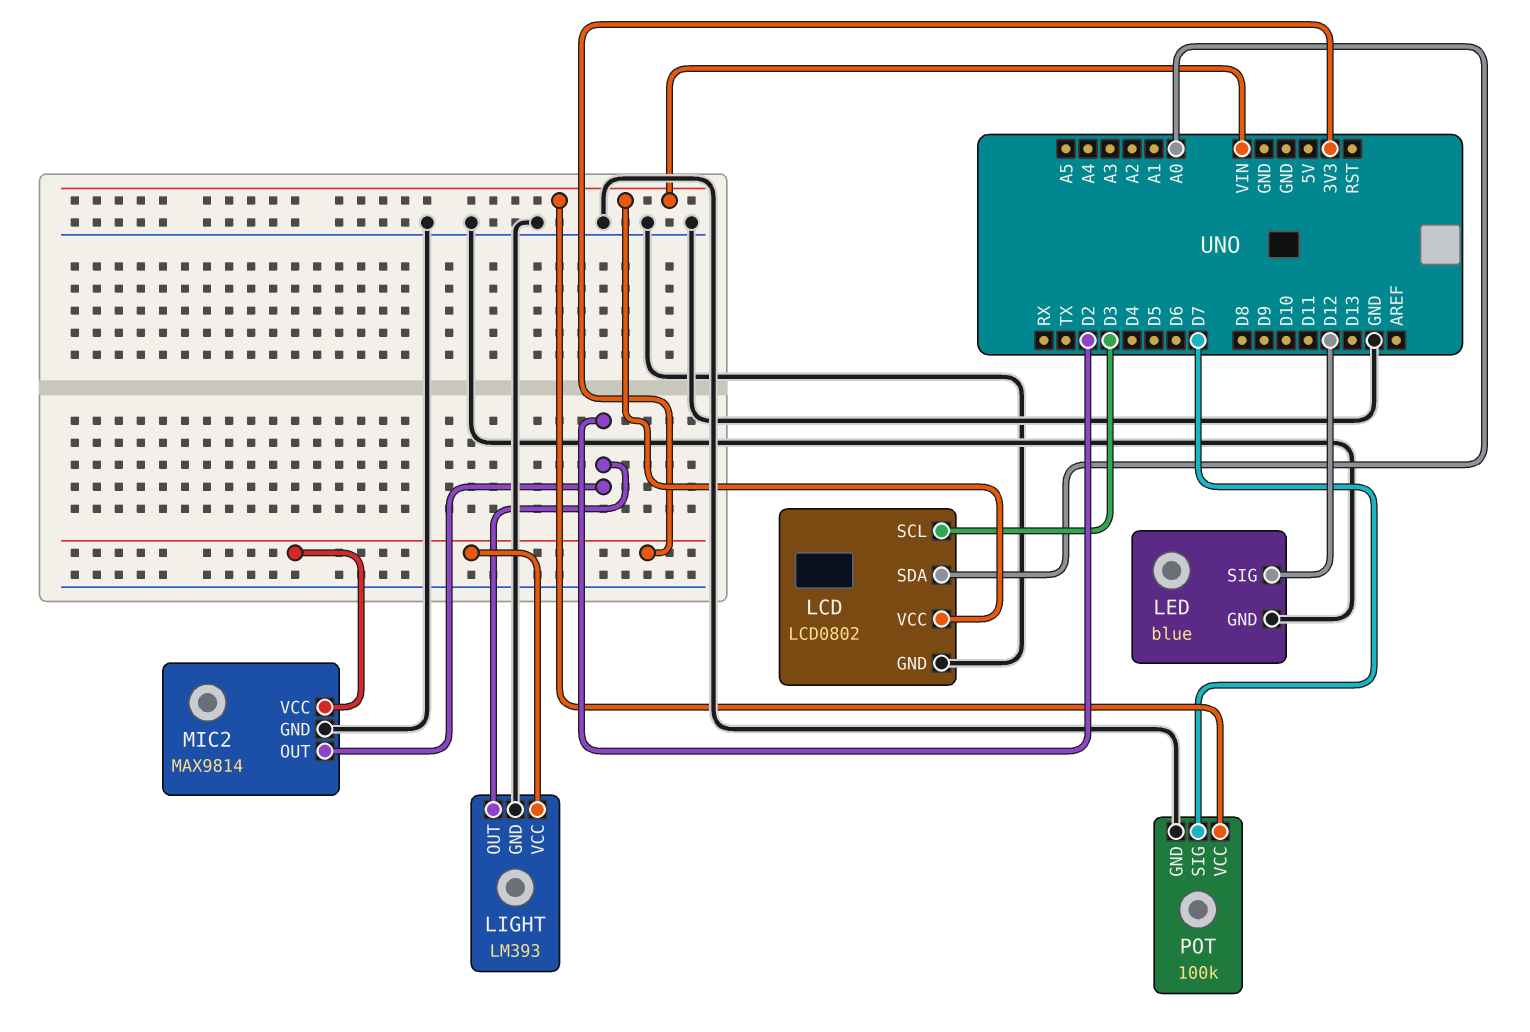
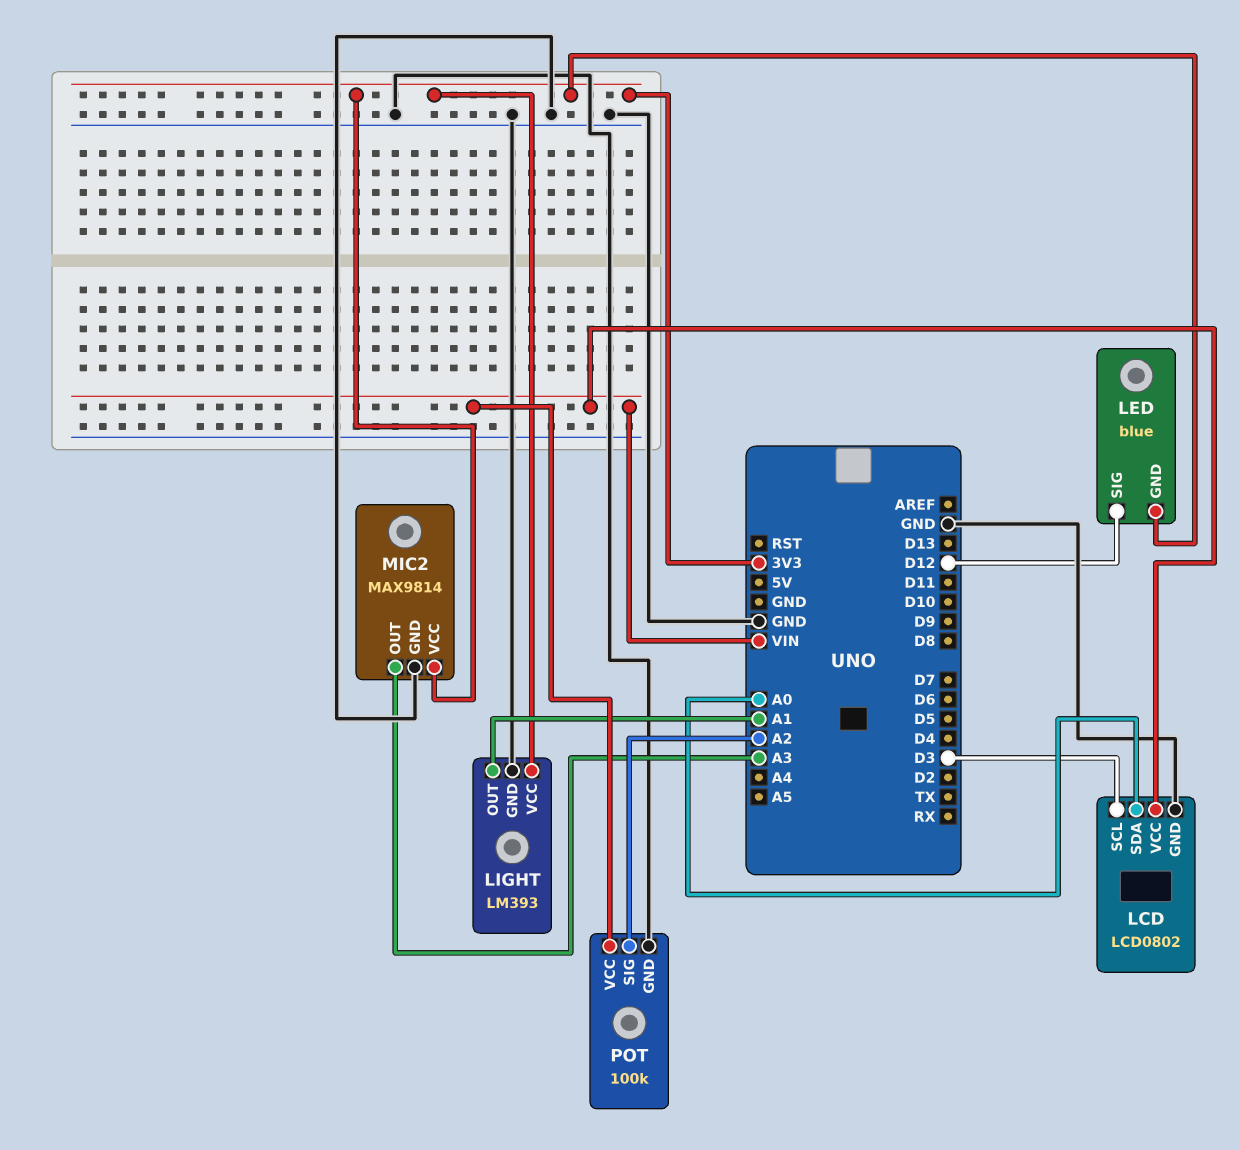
LED pin GND: GND -> 3V3
LIGHT pin OUT: D2 -> A1
MIC2 pin OUT: D2 -> A3
POT pin SIG: D7 -> A2

